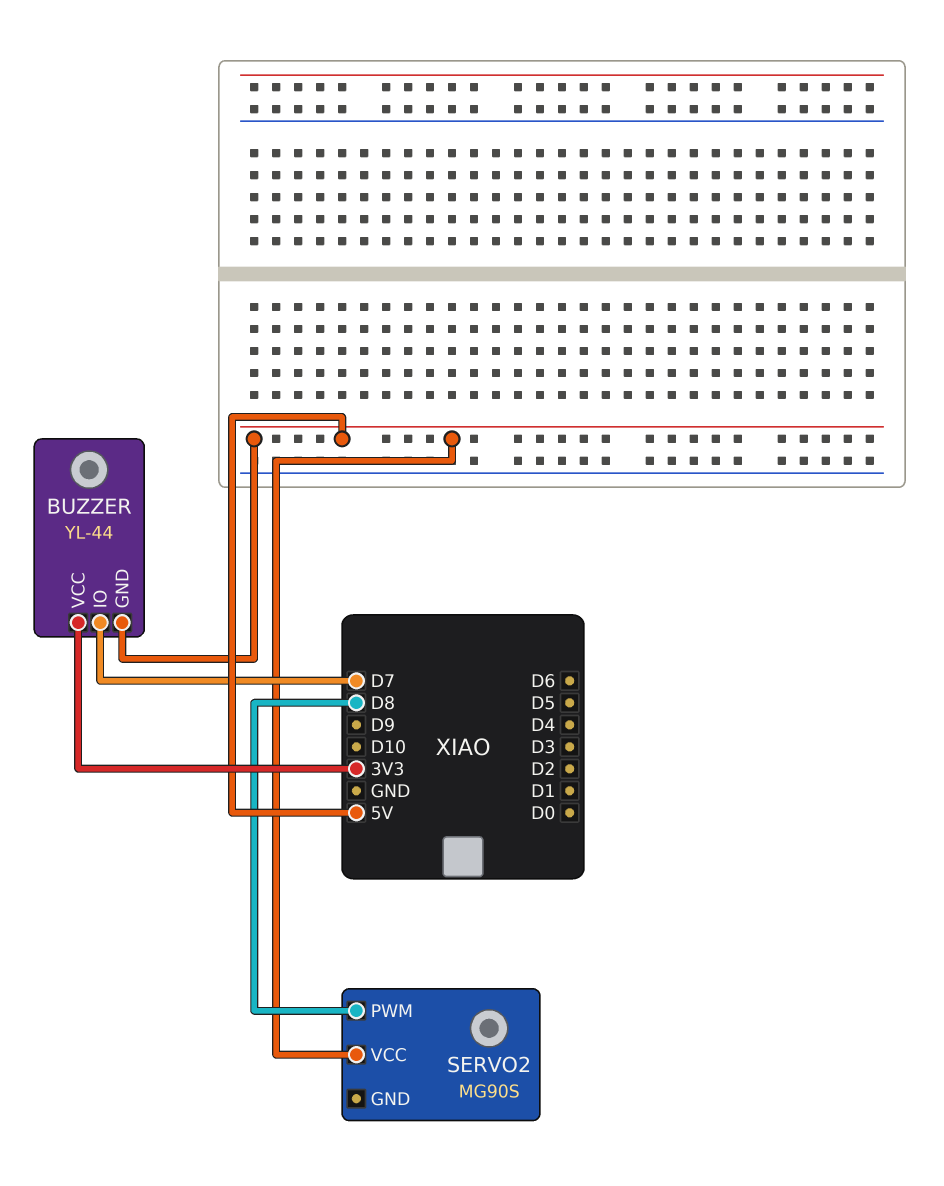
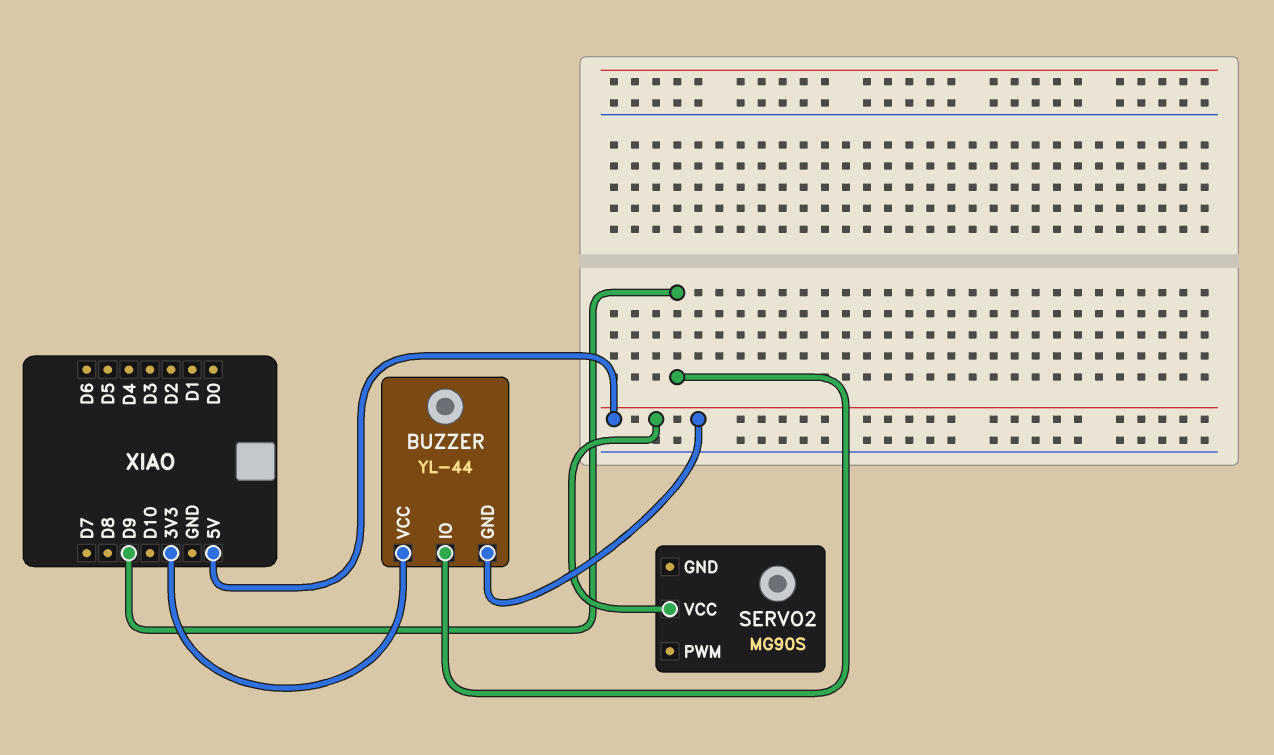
BUZZER pin IO: D7 -> D9
SERVO2 pin PWM: D8 -> none

